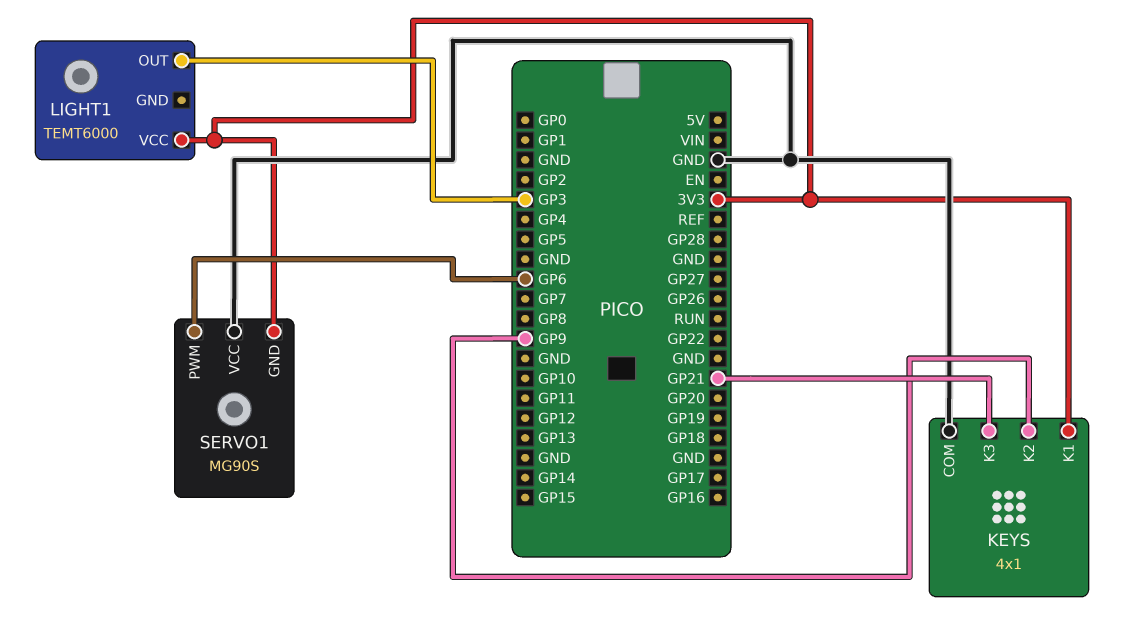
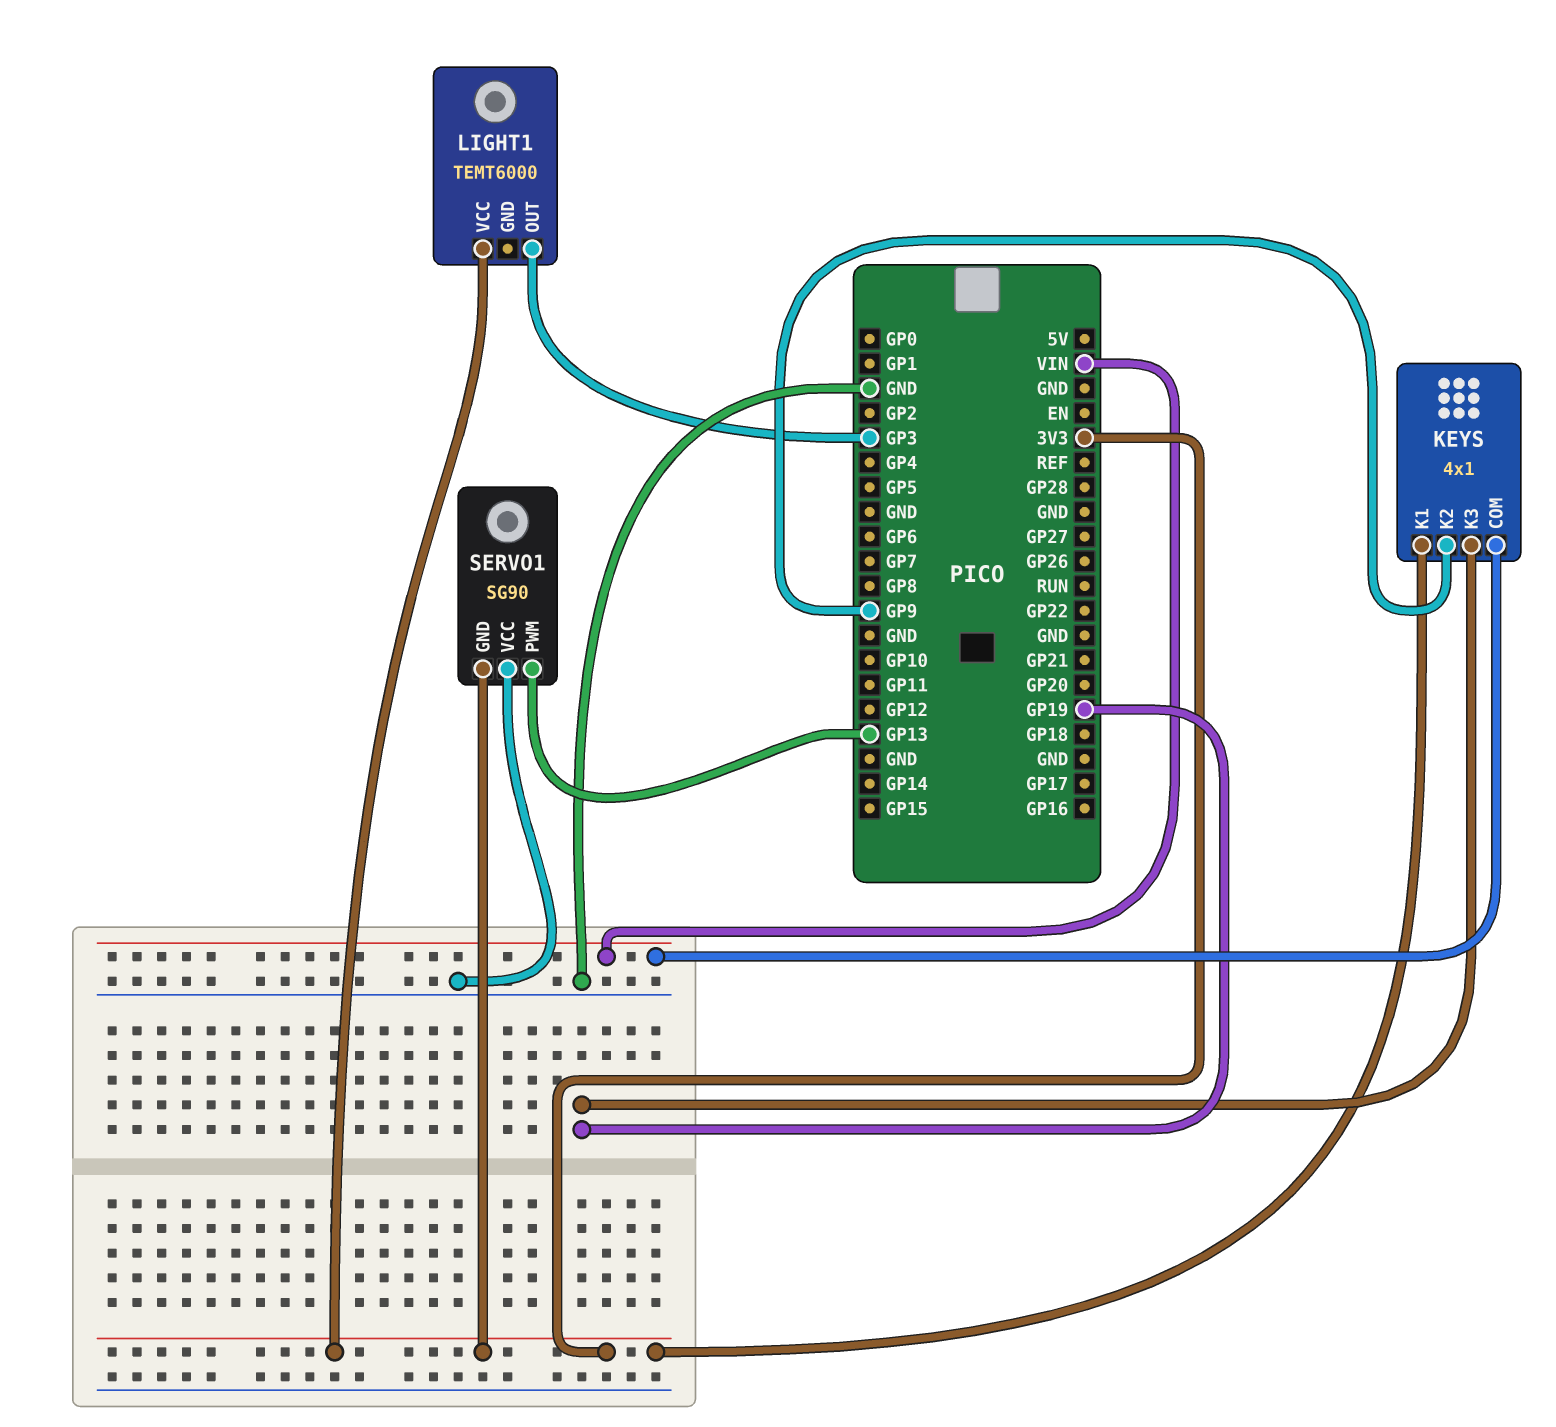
KEYS pin COM: GND -> VIN
KEYS pin K3: GP21 -> GP19
SERVO1: MG90S -> SG90
SERVO1 pin PWM: GP6 -> GP13

